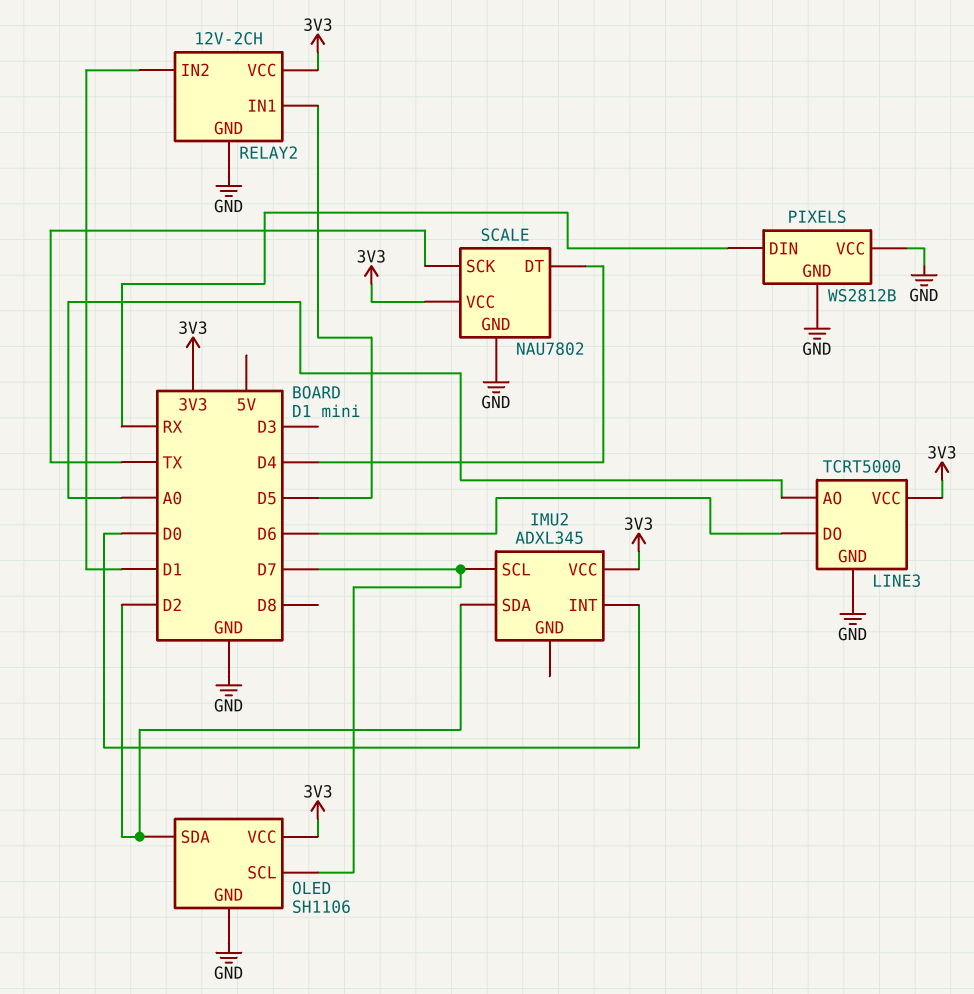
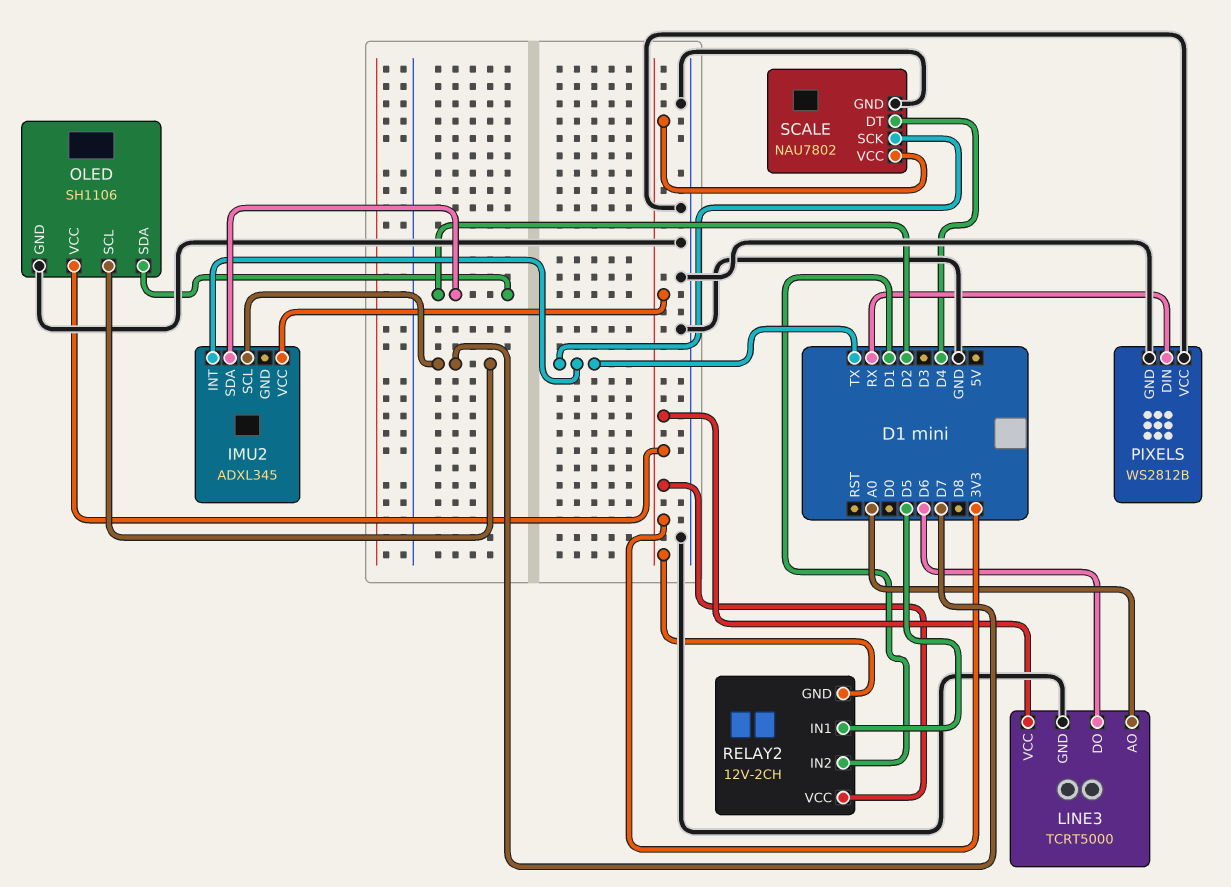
IMU2 pin INT: D0 -> TX
RELAY2 pin GND: GND -> 3V3

